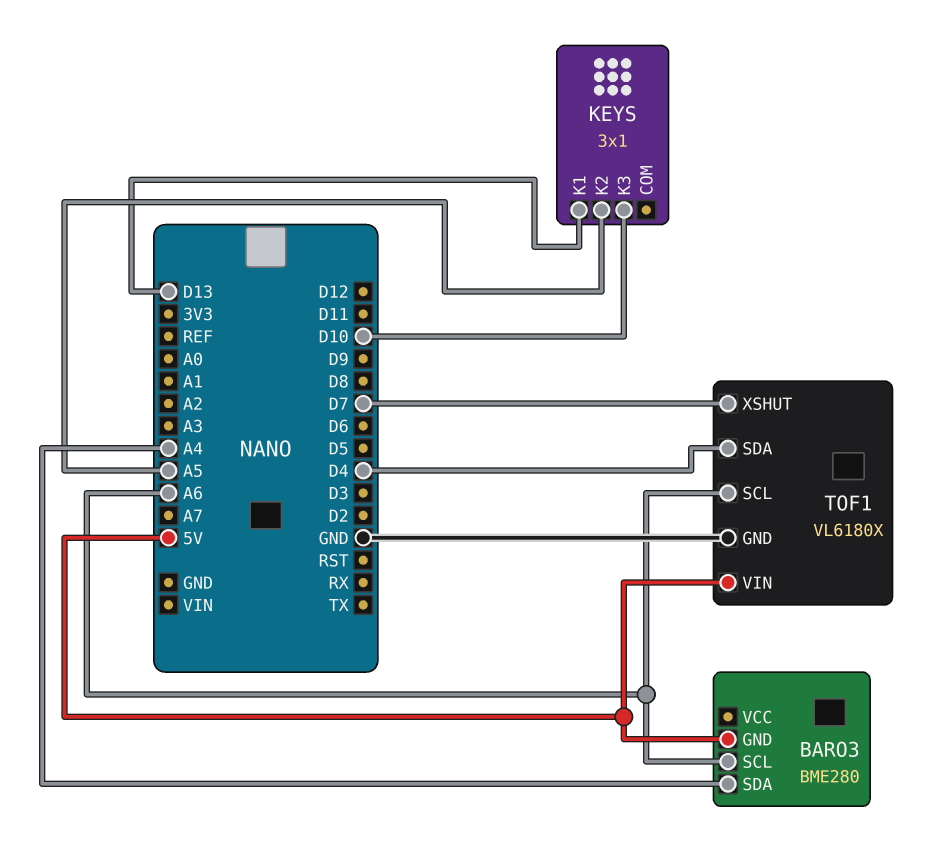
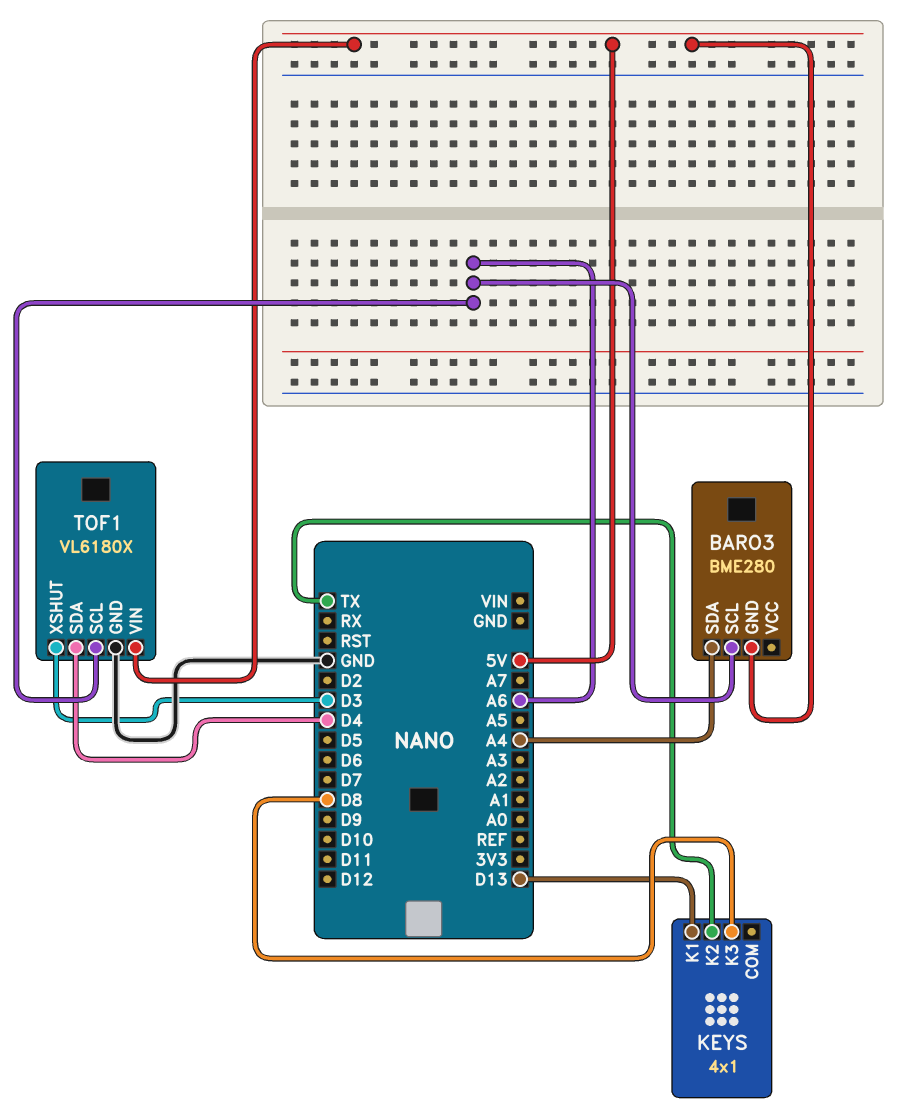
KEYS: 3x1 -> 4x1
KEYS pin K2: A5 -> TX
KEYS pin K3: D10 -> D8
TOF1 pin XSHUT: D7 -> D3

